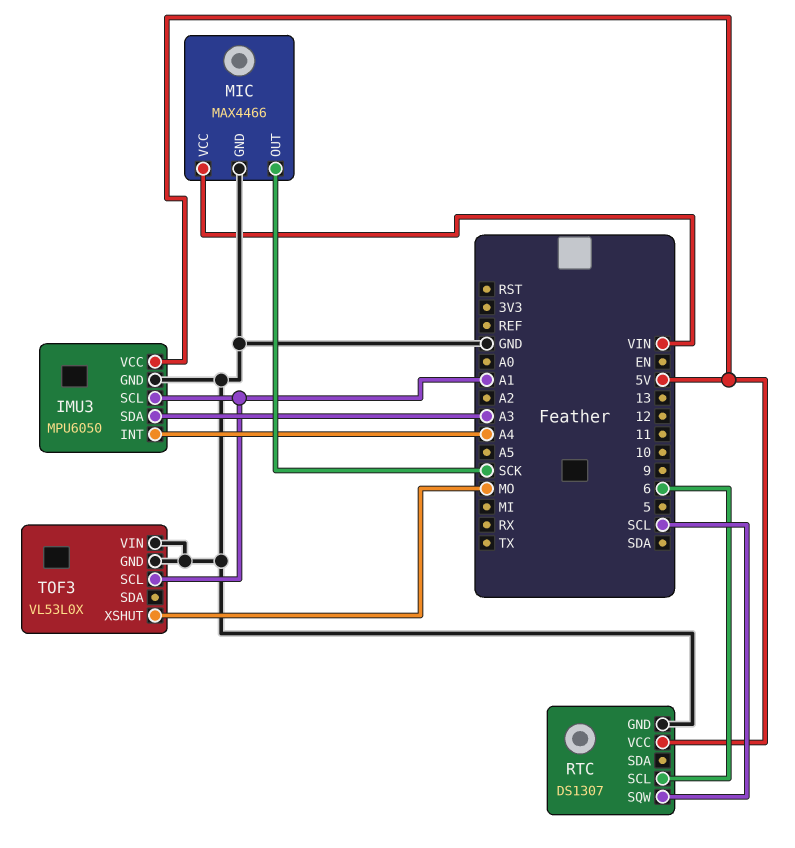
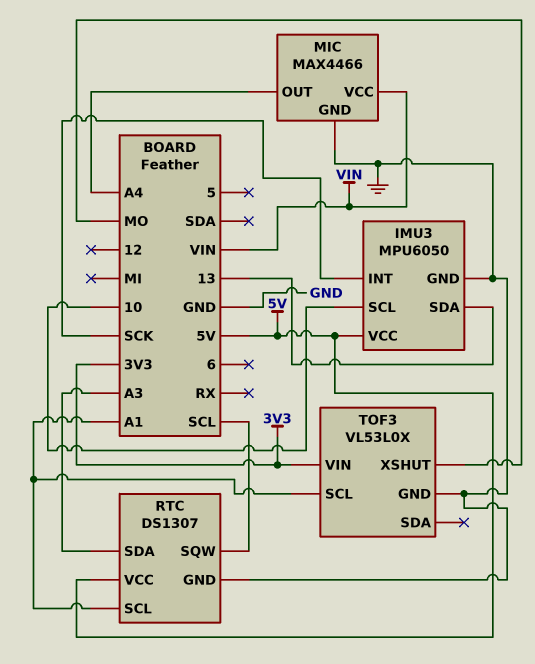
IMU3 pin INT: A4 -> SCK
IMU3 pin SCL: A1 -> 10
IMU3 pin SDA: A3 -> 13
MIC pin OUT: SCK -> A4
RTC pin SCL: 6 -> A1
RTC pin SDA: none -> A3
TOF3 pin VIN: GND -> 3V3

